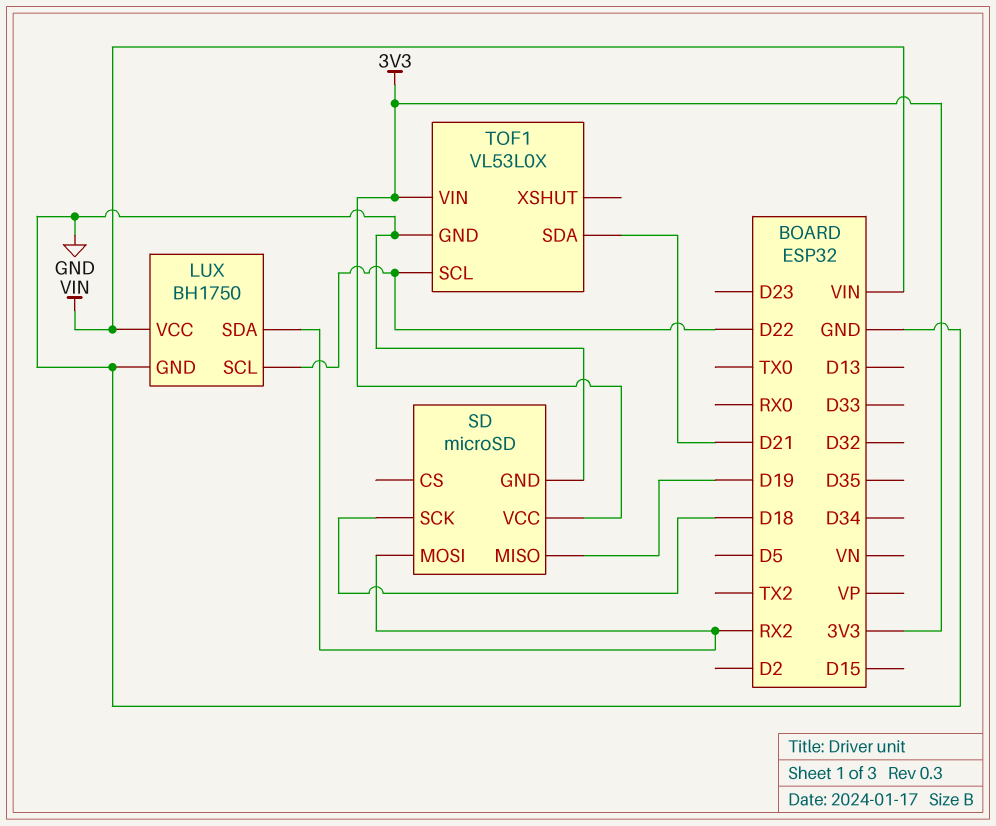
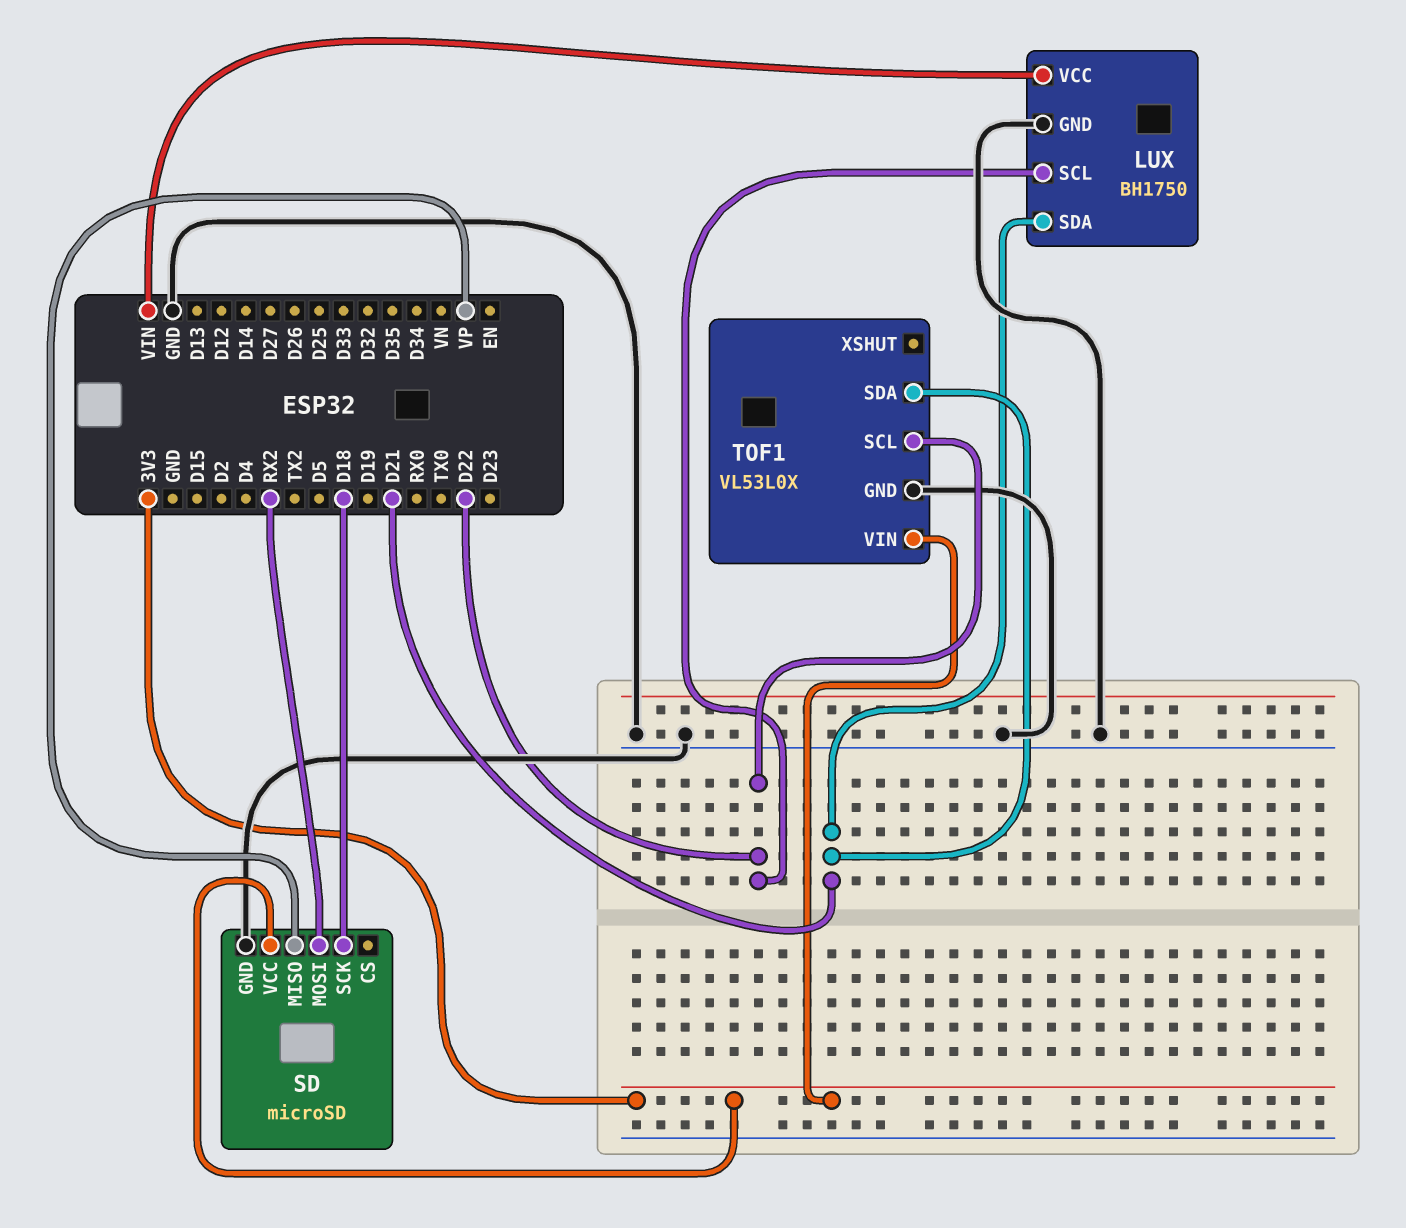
LUX pin SDA: RX2 -> D21
SD pin MISO: D19 -> VP

